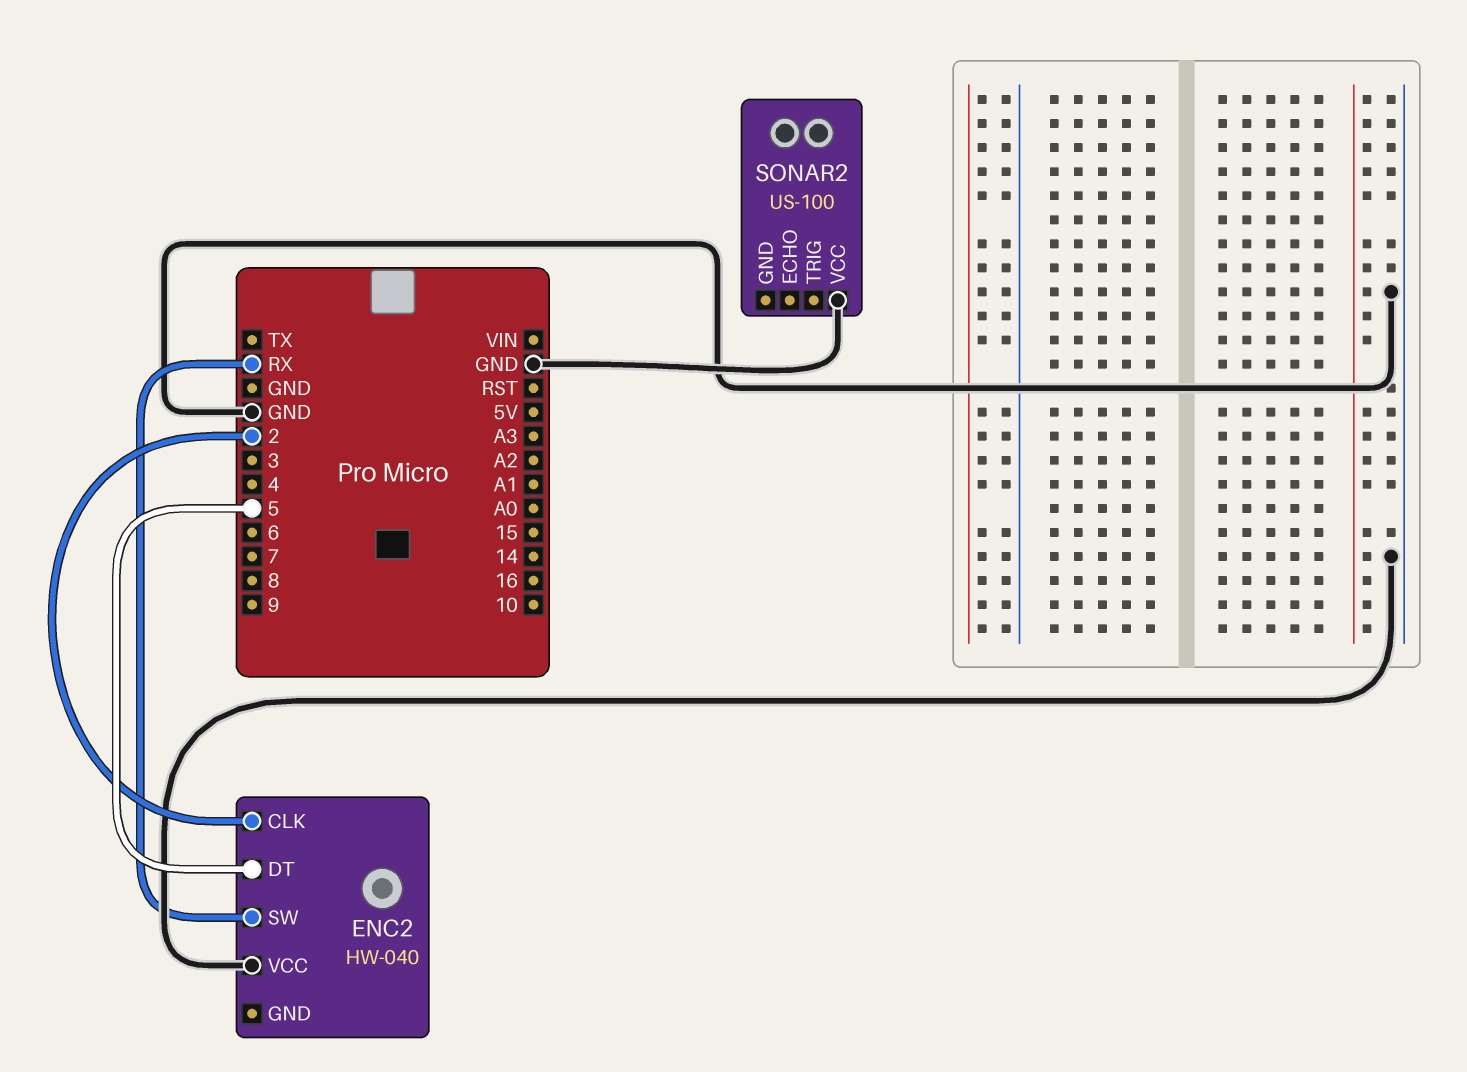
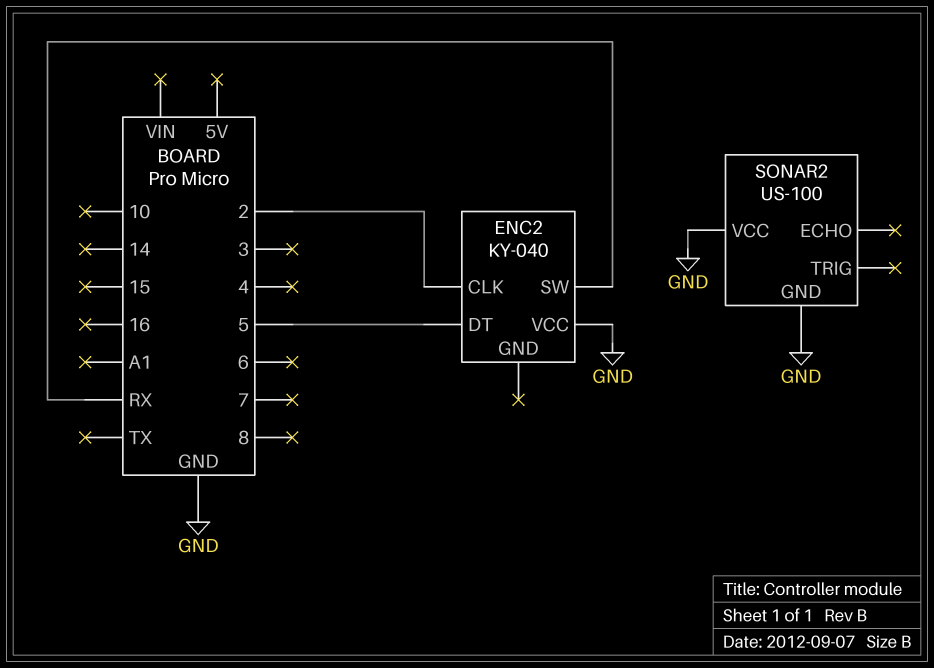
ENC2: HW-040 -> KY-040
SONAR2 pin GND: none -> GND

